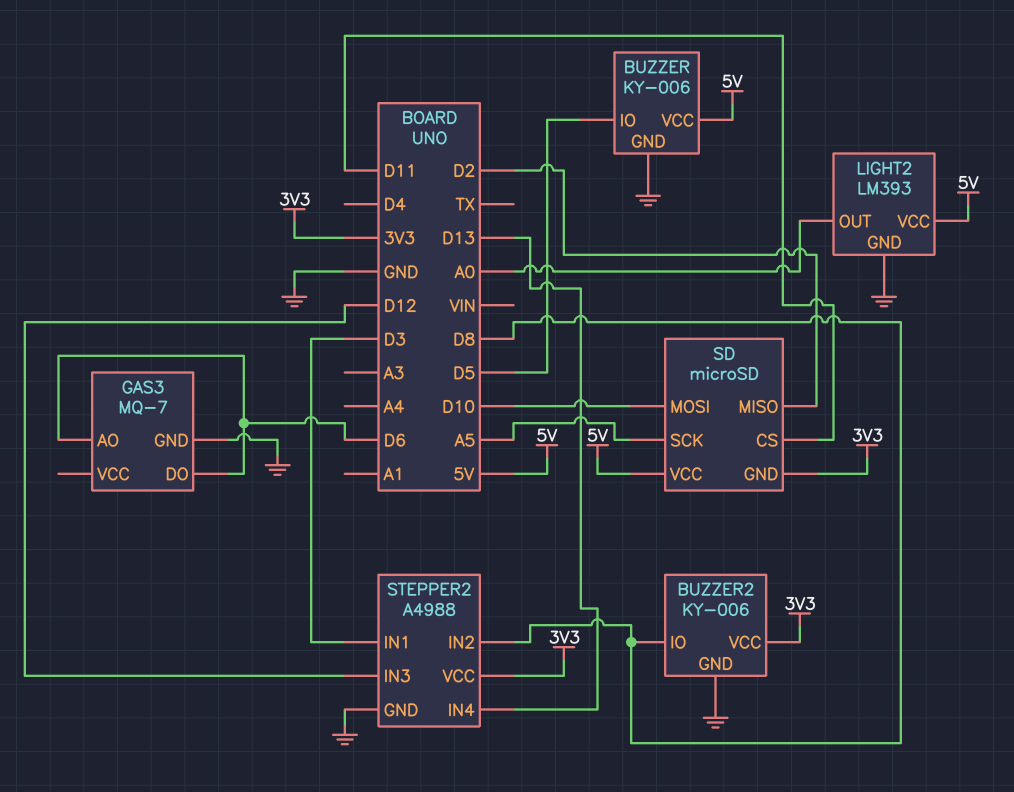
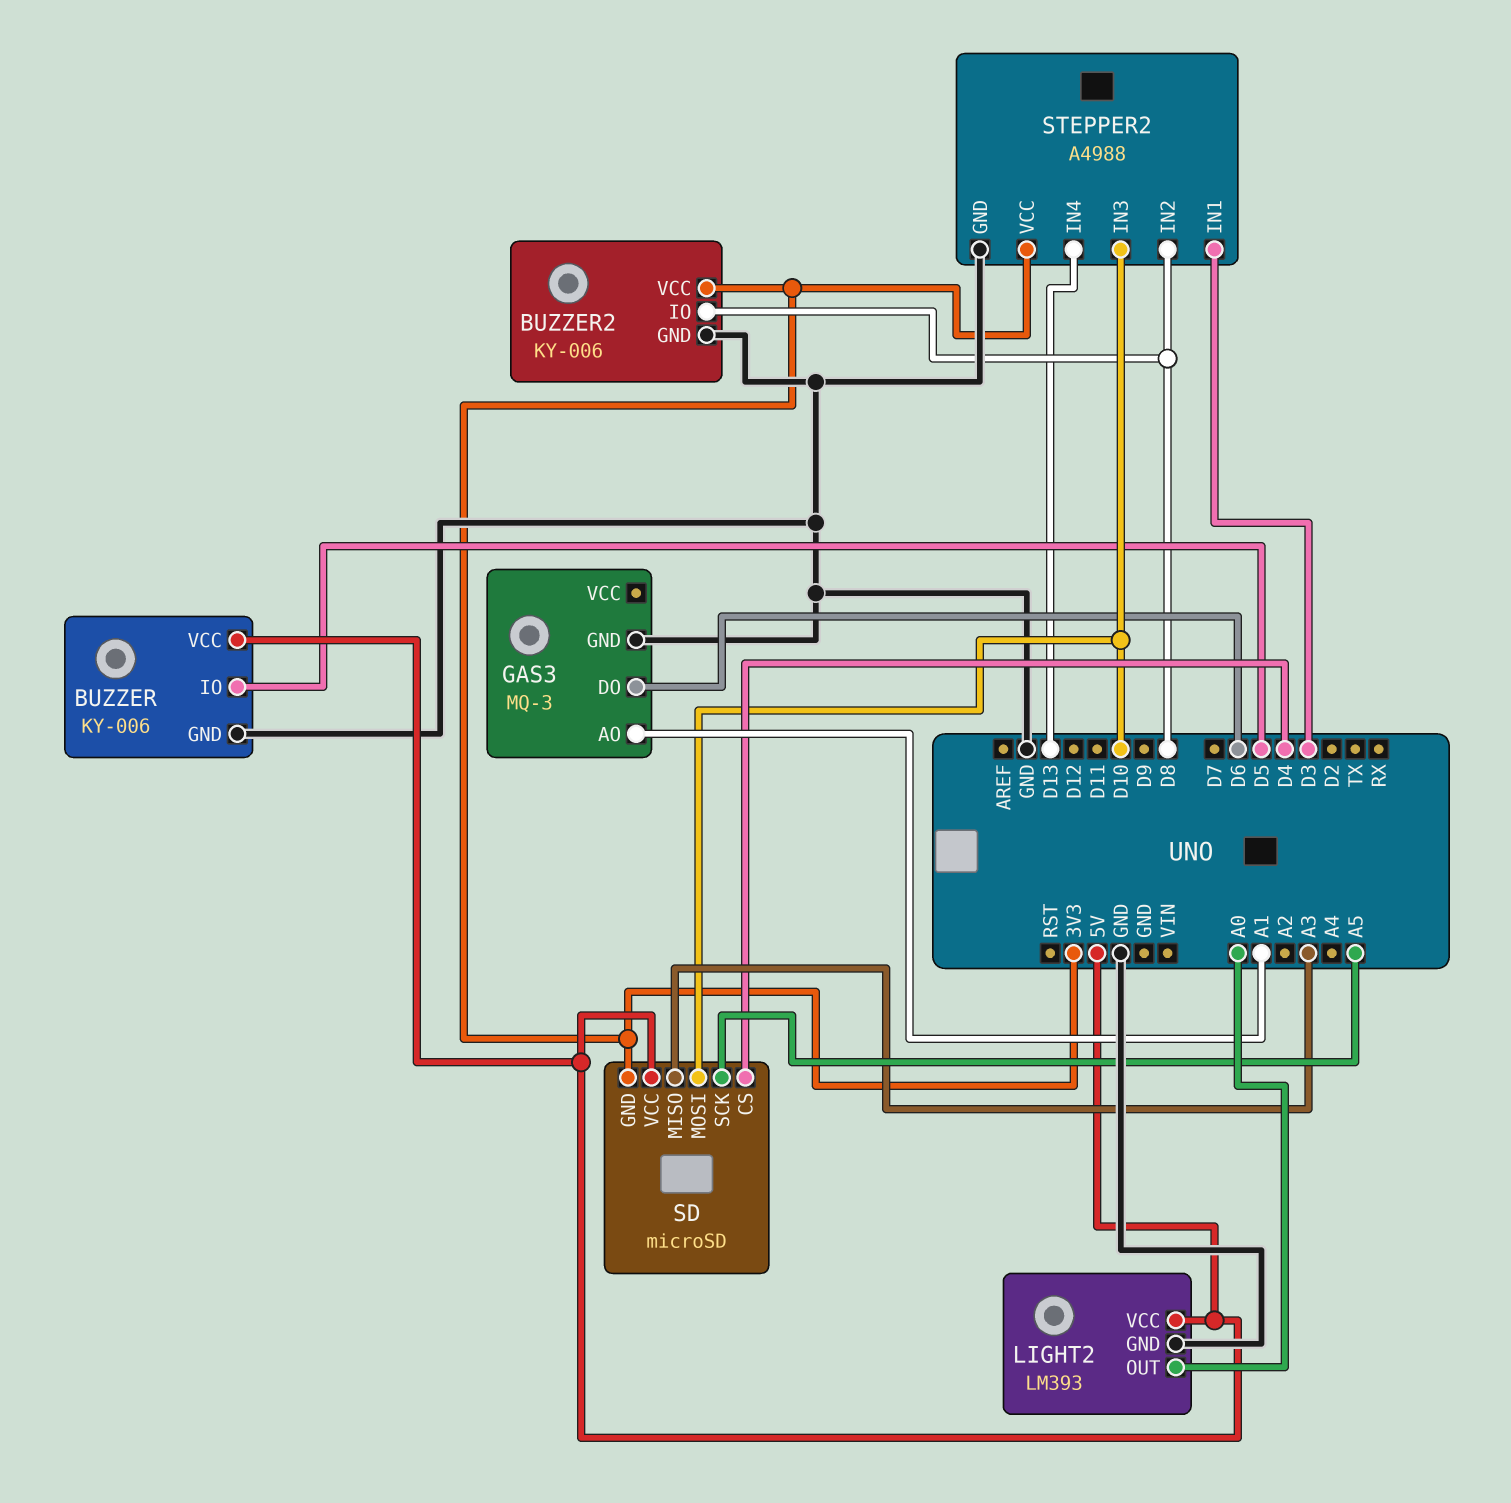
GAS3: MQ-7 -> MQ-3
GAS3 pin AO: D6 -> A1
SD pin CS: D11 -> D4
SD pin MISO: D2 -> A3
STEPPER2 pin IN3: D12 -> D10

